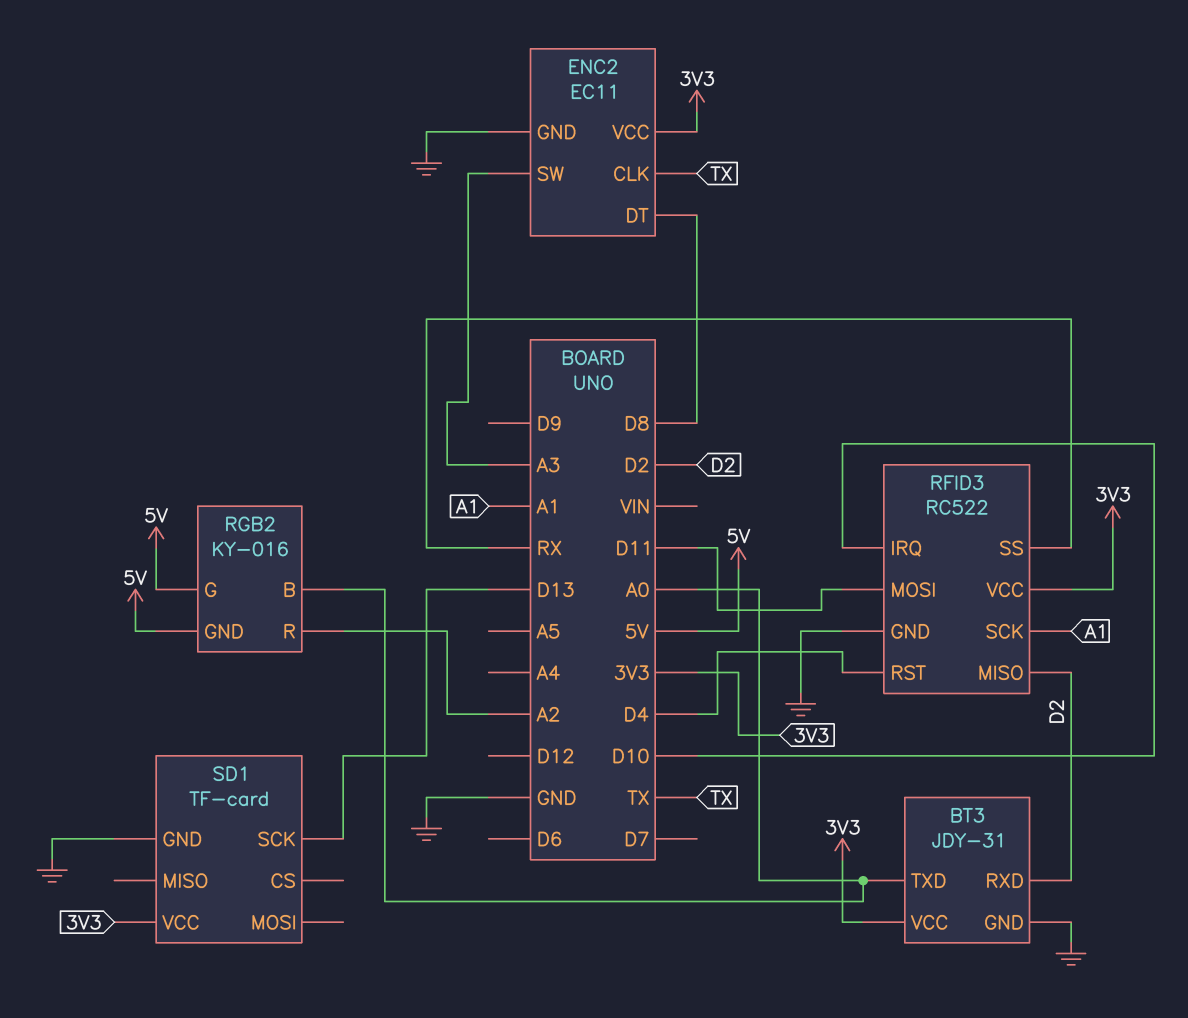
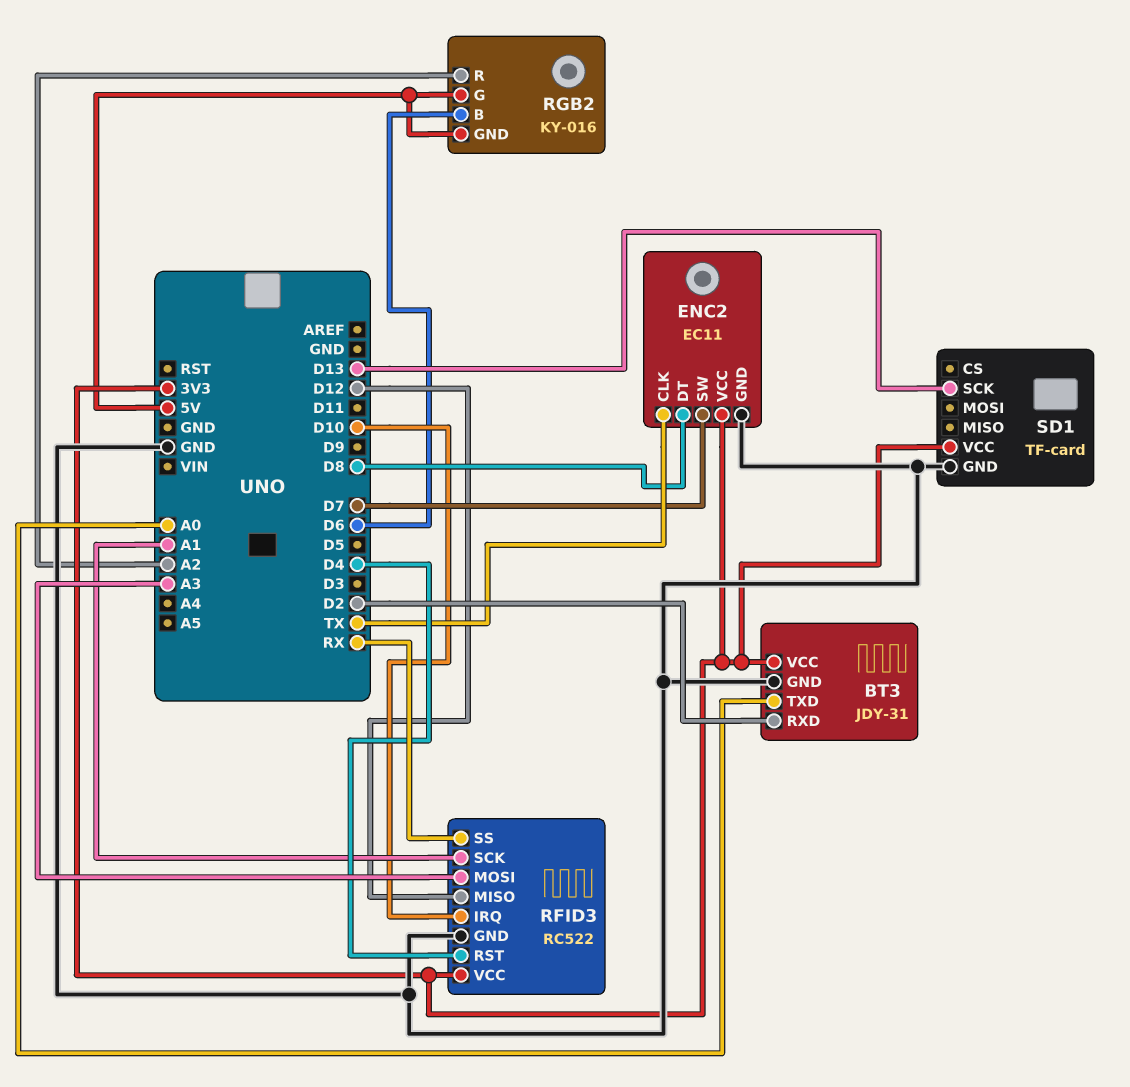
ENC2 pin SW: A3 -> D7
RFID3 pin MISO: D2 -> D12
RFID3 pin MOSI: D11 -> A3
RGB2 pin B: A0 -> D6

